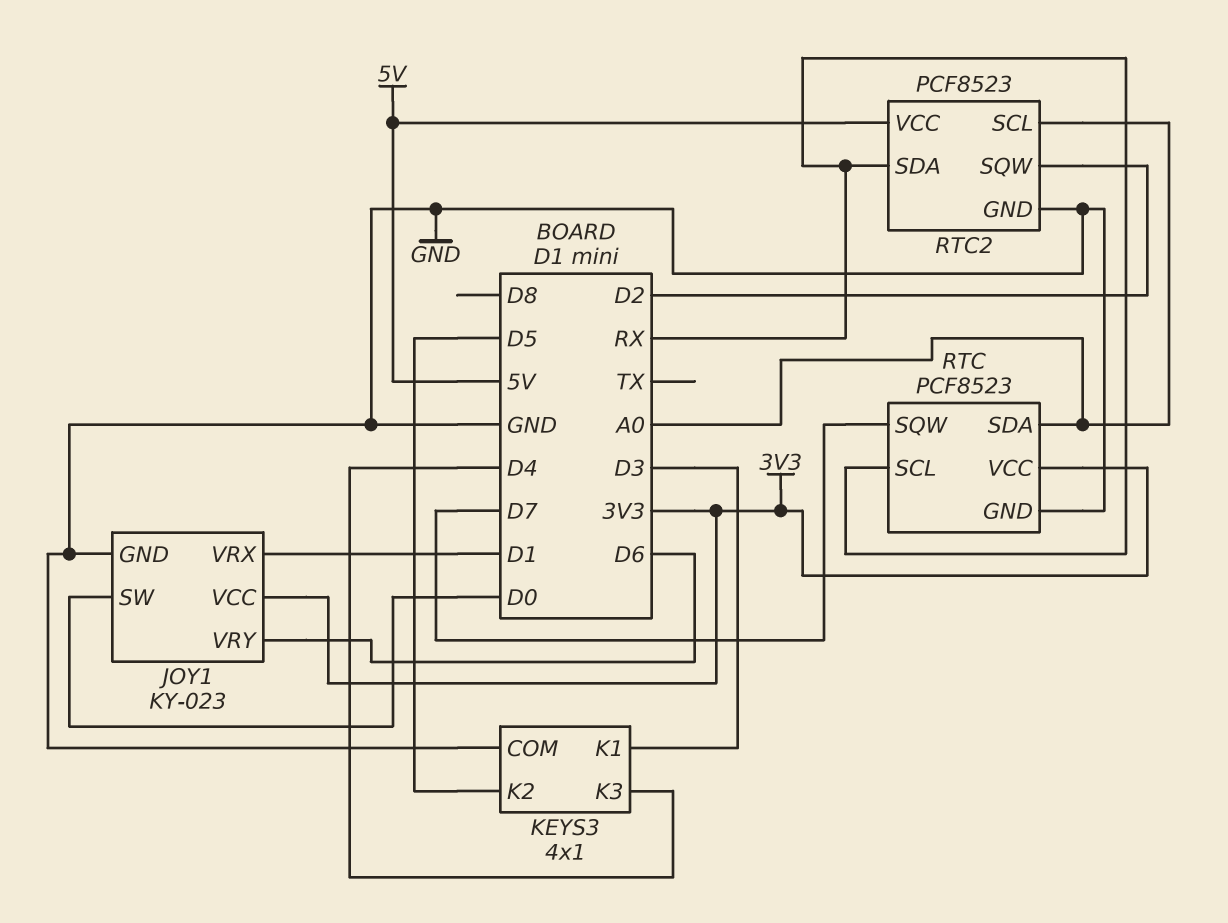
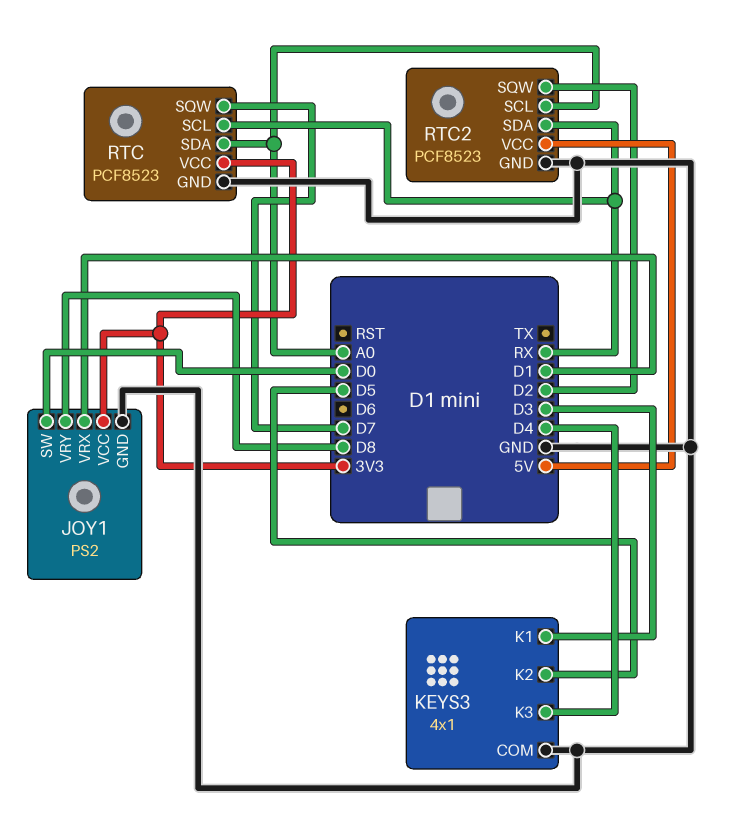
JOY1: KY-023 -> PS2
JOY1 pin VRY: D6 -> D8

